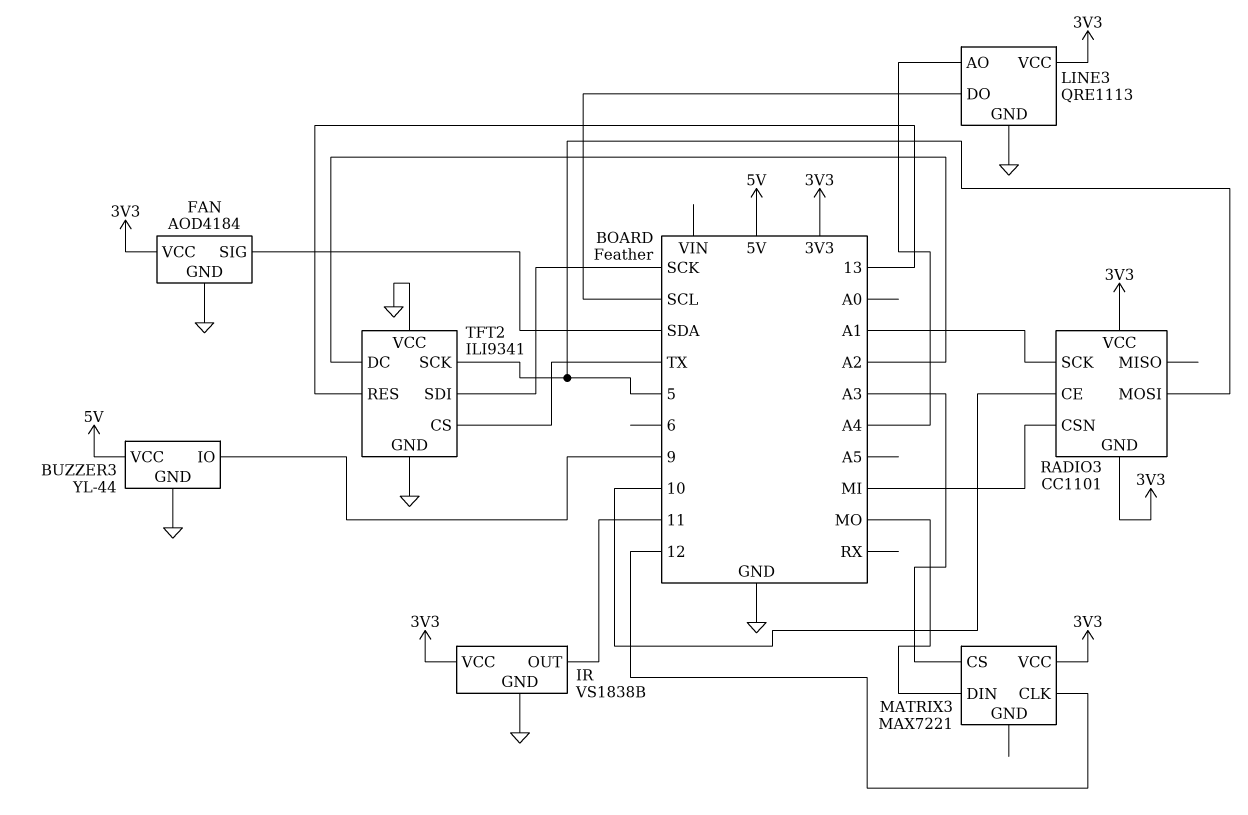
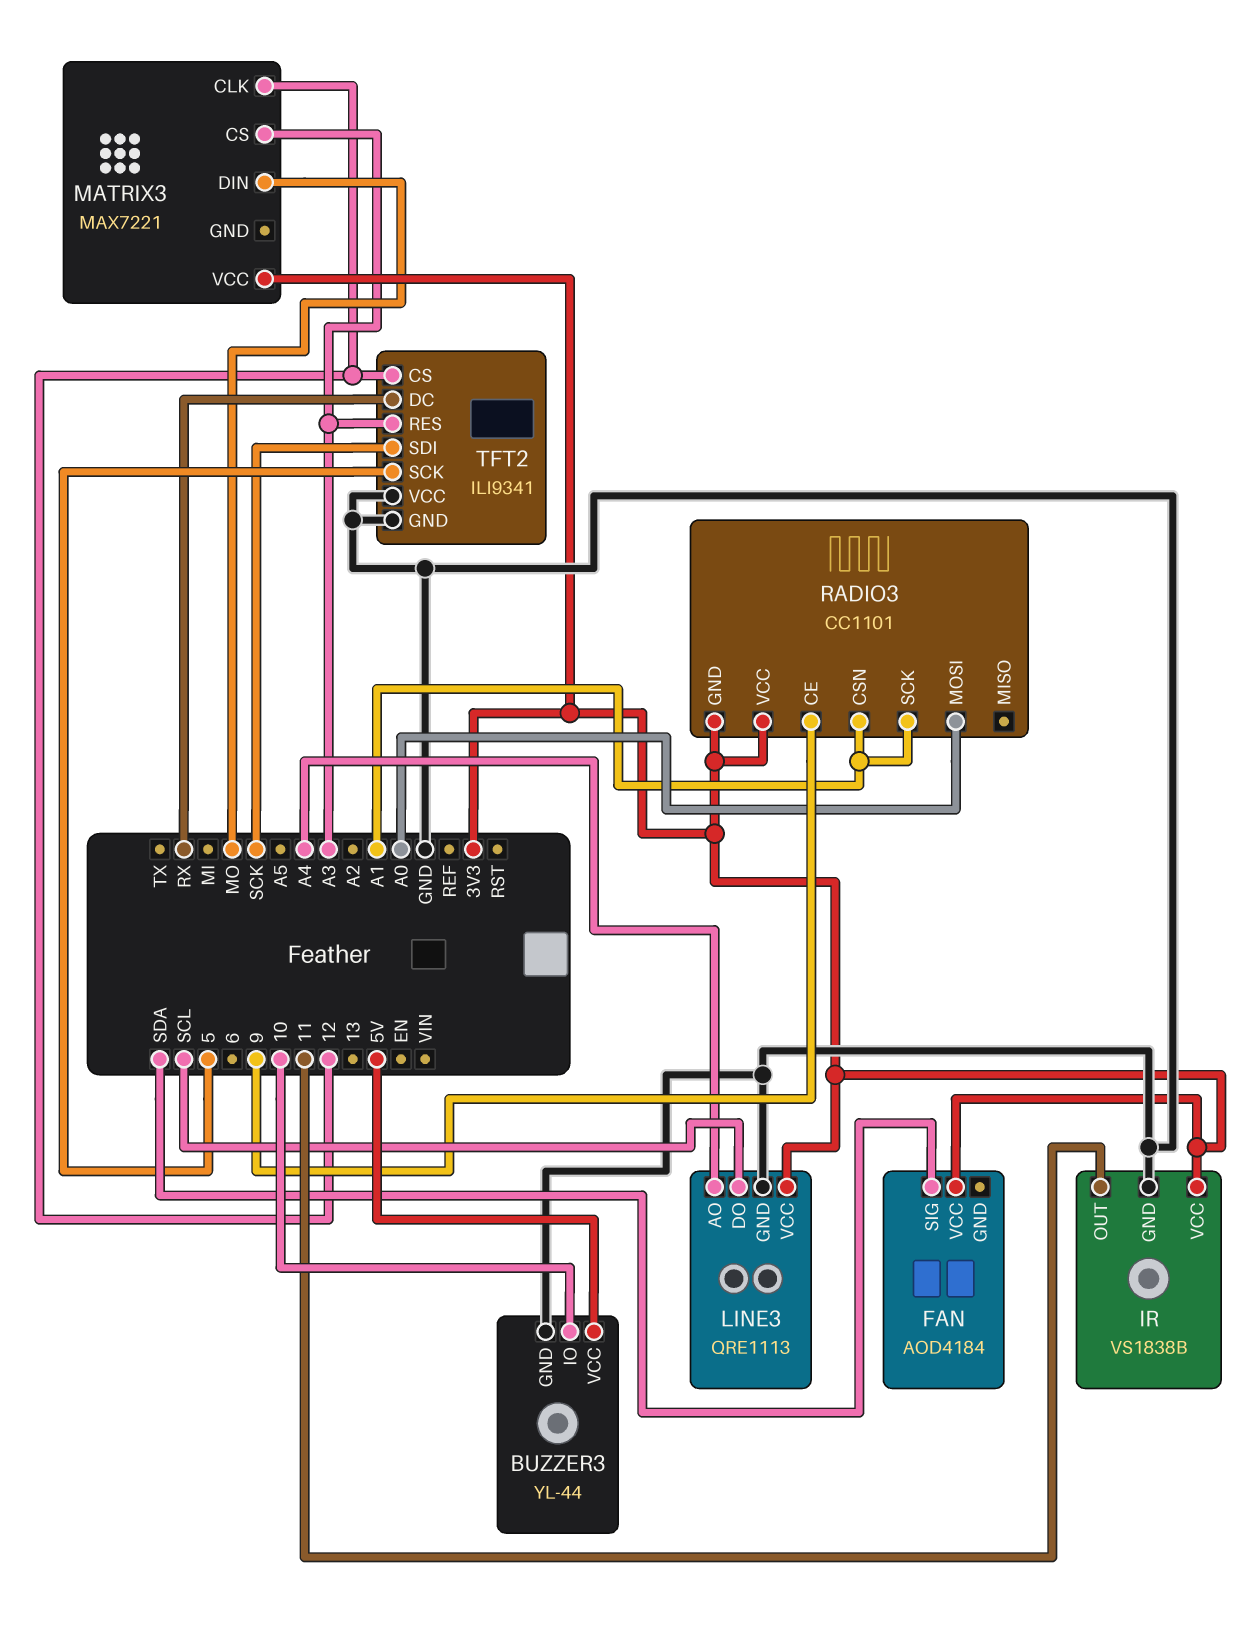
BUZZER3 pin IO: 9 -> 10
FAN pin GND: GND -> none
RADIO3 pin CE: 10 -> 9
RADIO3 pin CSN: MI -> A1
RADIO3 pin MOSI: 5 -> A0
TFT2 pin CS: TX -> 12
TFT2 pin DC: A2 -> RX
TFT2 pin RES: 13 -> A3

